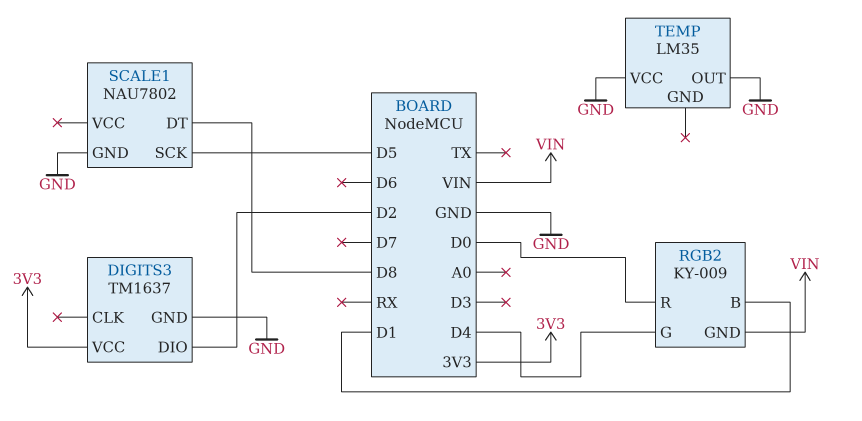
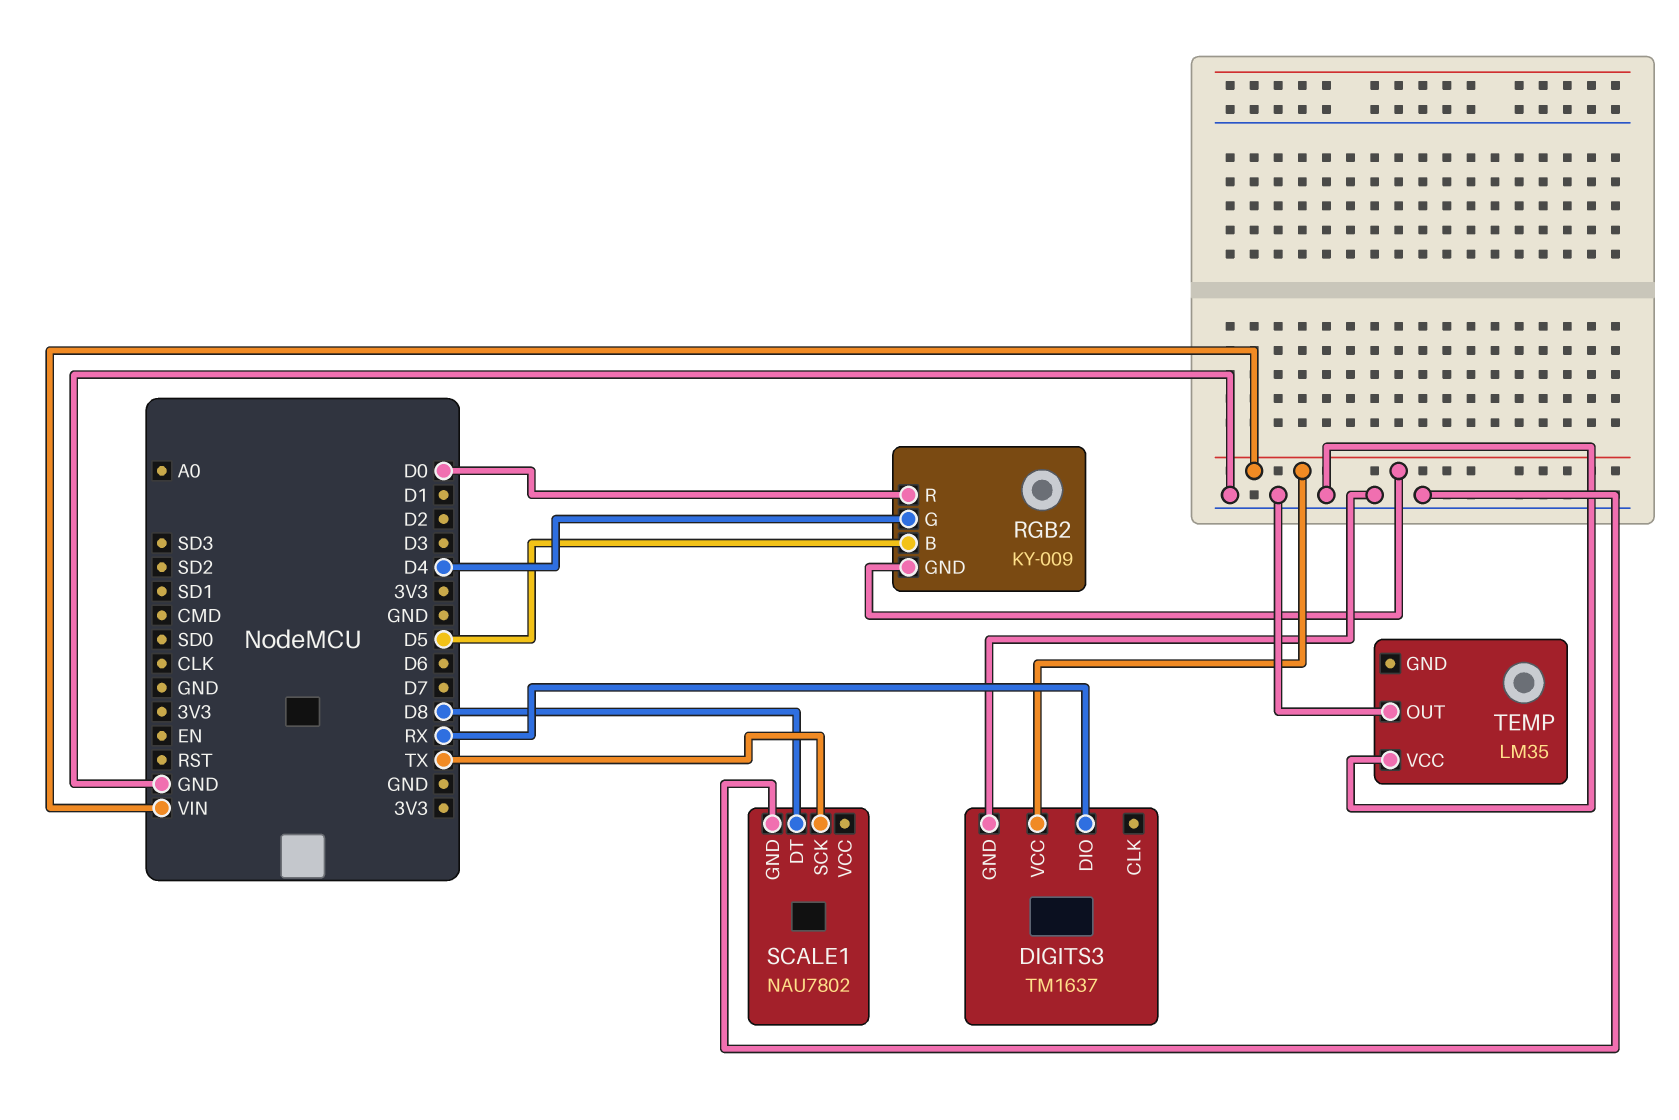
DIGITS3 pin DIO: D2 -> RX
DIGITS3 pin VCC: 3V3 -> VIN
RGB2 pin B: D1 -> D5
SCALE1 pin SCK: D5 -> TX

